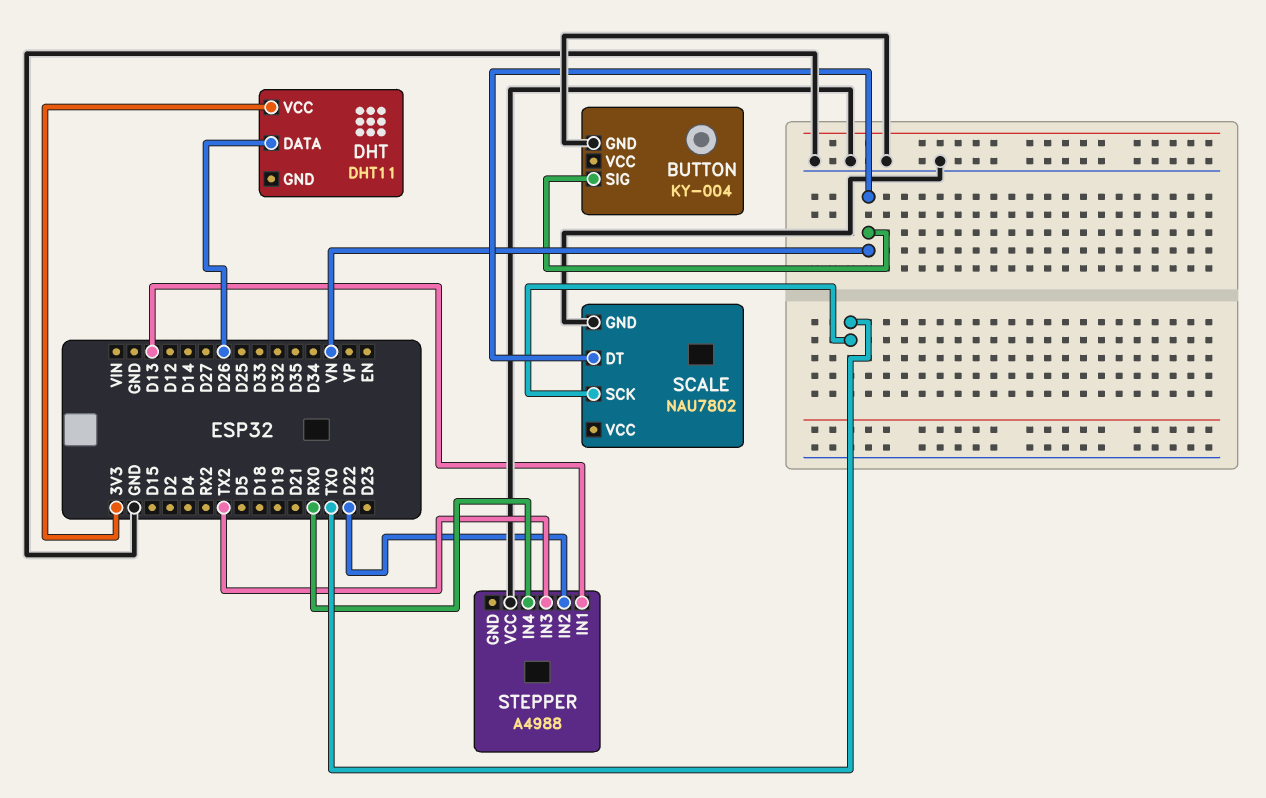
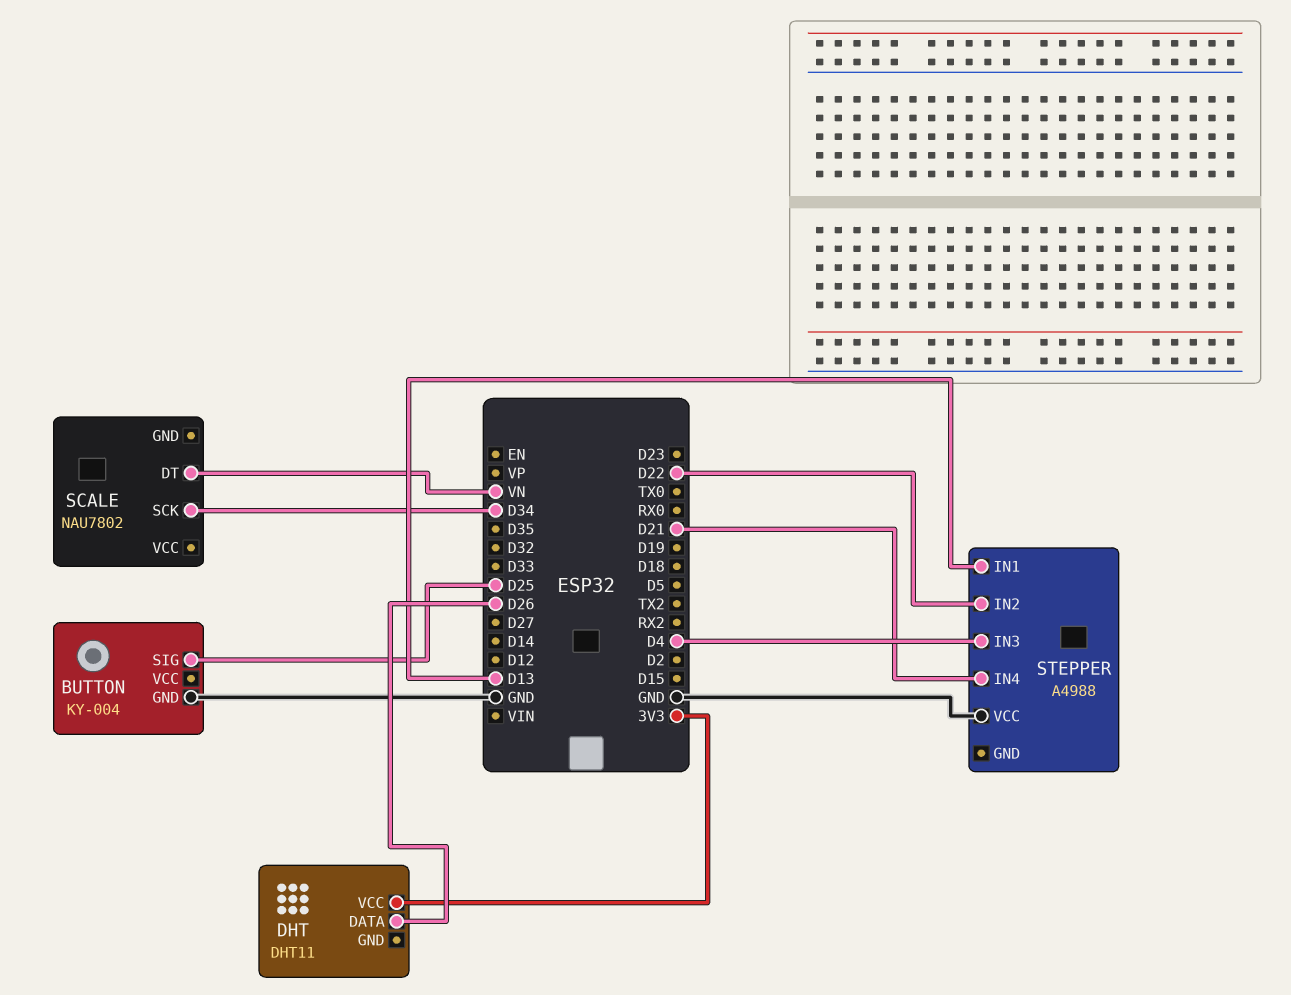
BUTTON pin SIG: VN -> D25
SCALE pin GND: GND -> none
SCALE pin SCK: TX0 -> D34
STEPPER pin IN3: TX2 -> D4
STEPPER pin IN4: RX0 -> D21

